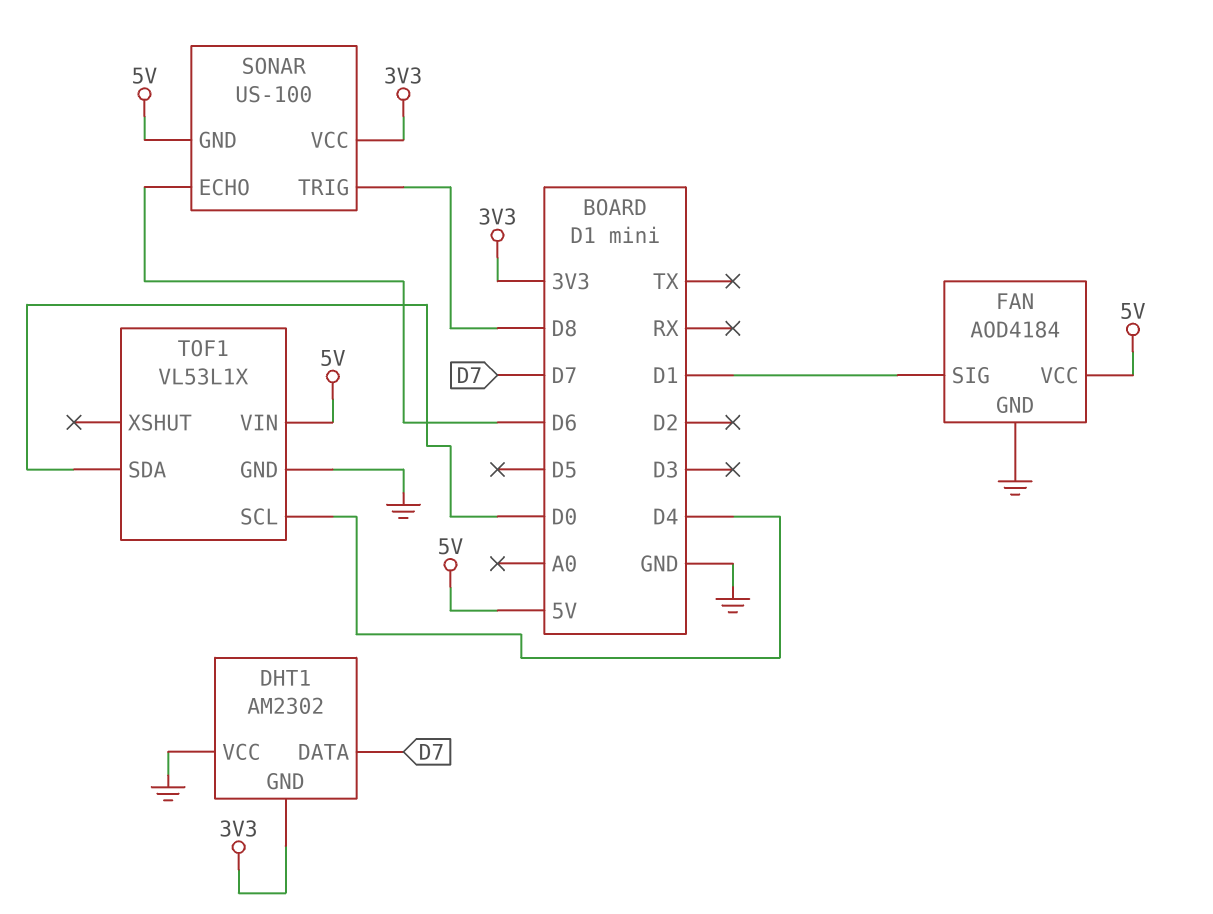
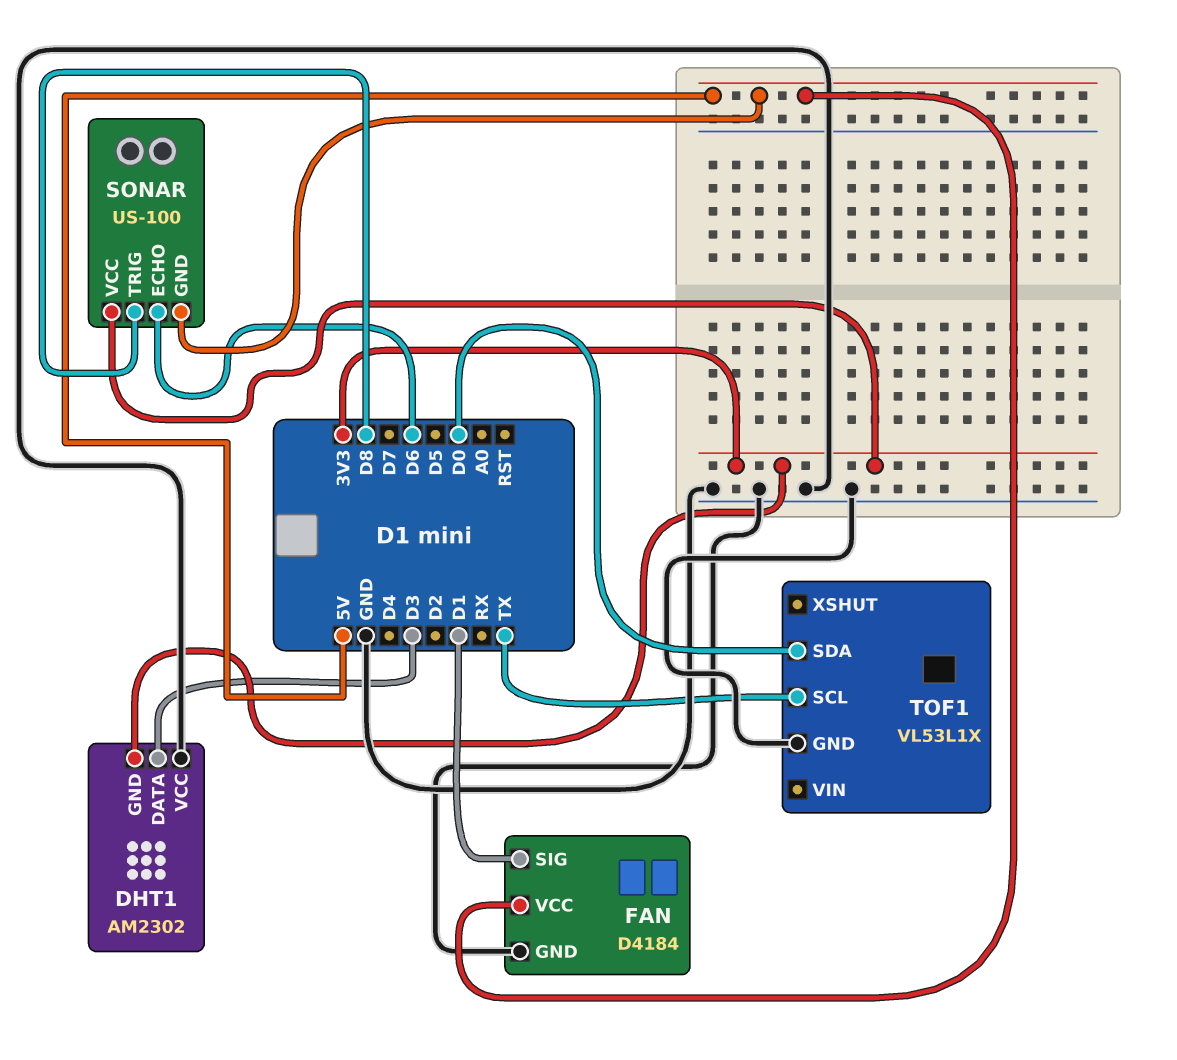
DHT1 pin DATA: D7 -> D3
FAN: AOD4184 -> D4184
TOF1 pin SCL: D4 -> TX
TOF1 pin VIN: 5V -> none

